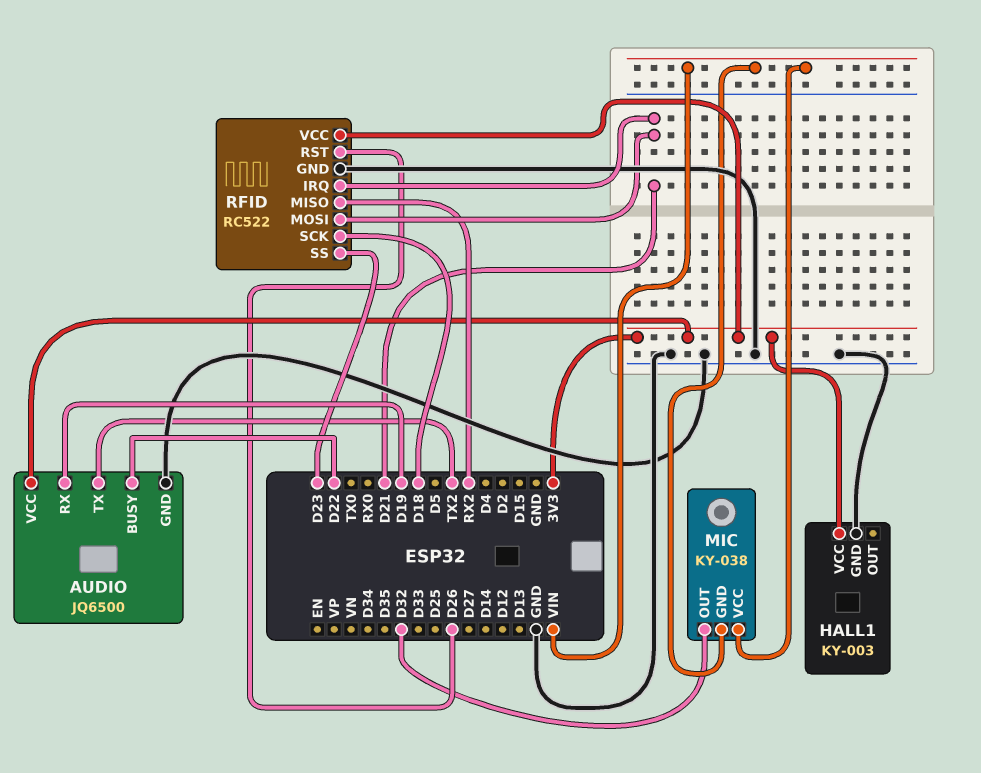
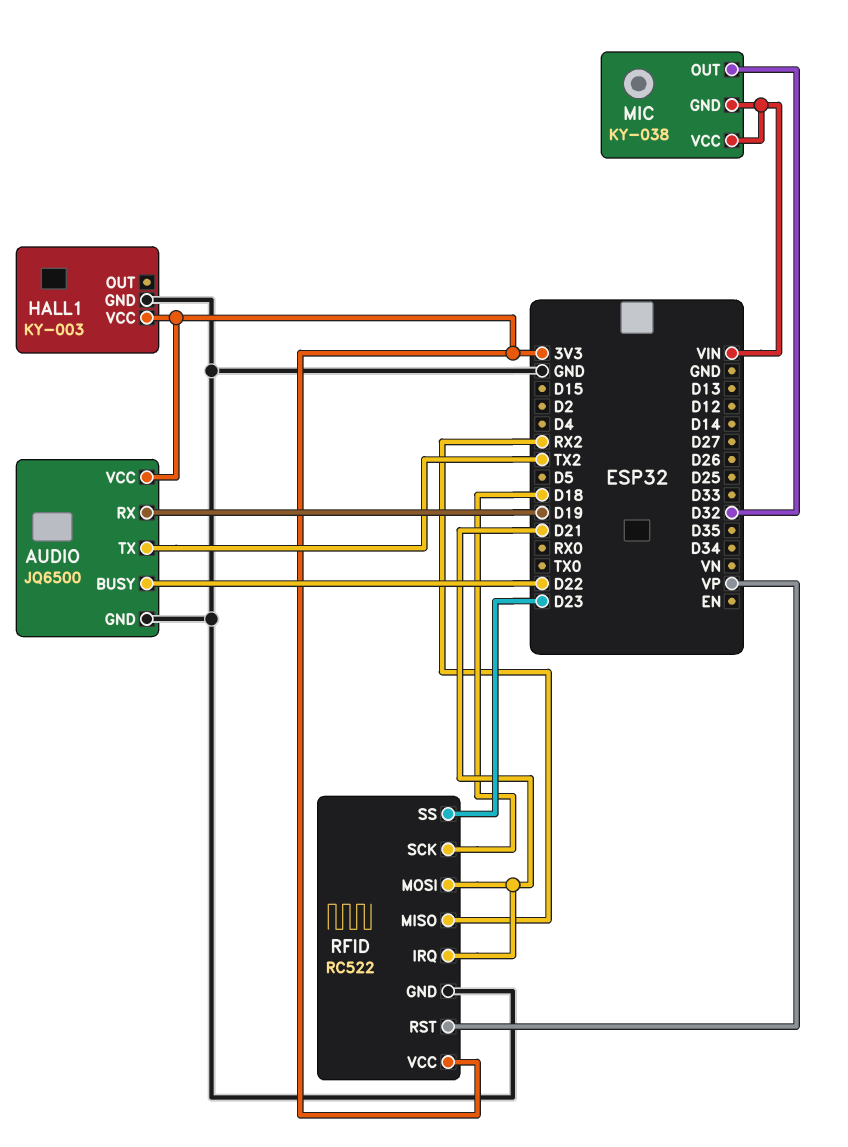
RFID pin RST: D26 -> VP

